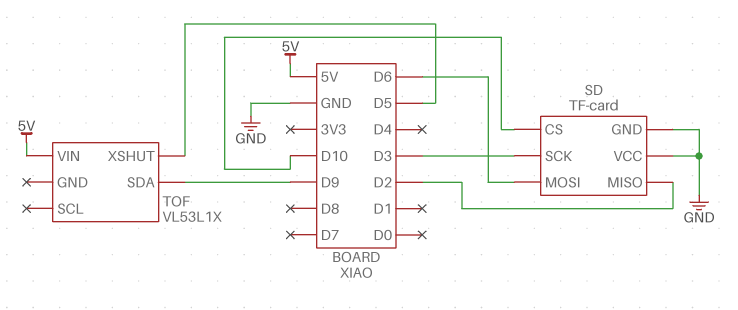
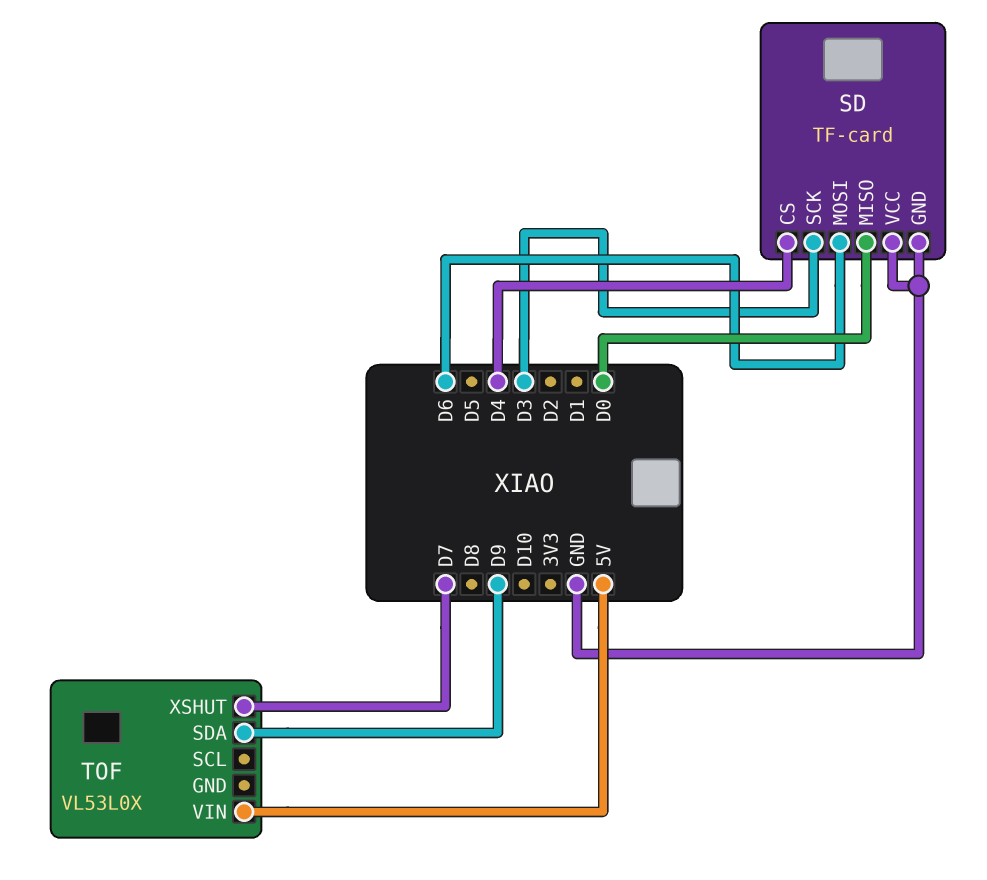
SD pin CS: D10 -> D4
SD pin MISO: D2 -> D0
TOF: VL53L1X -> VL53L0X
TOF pin XSHUT: D5 -> D7

